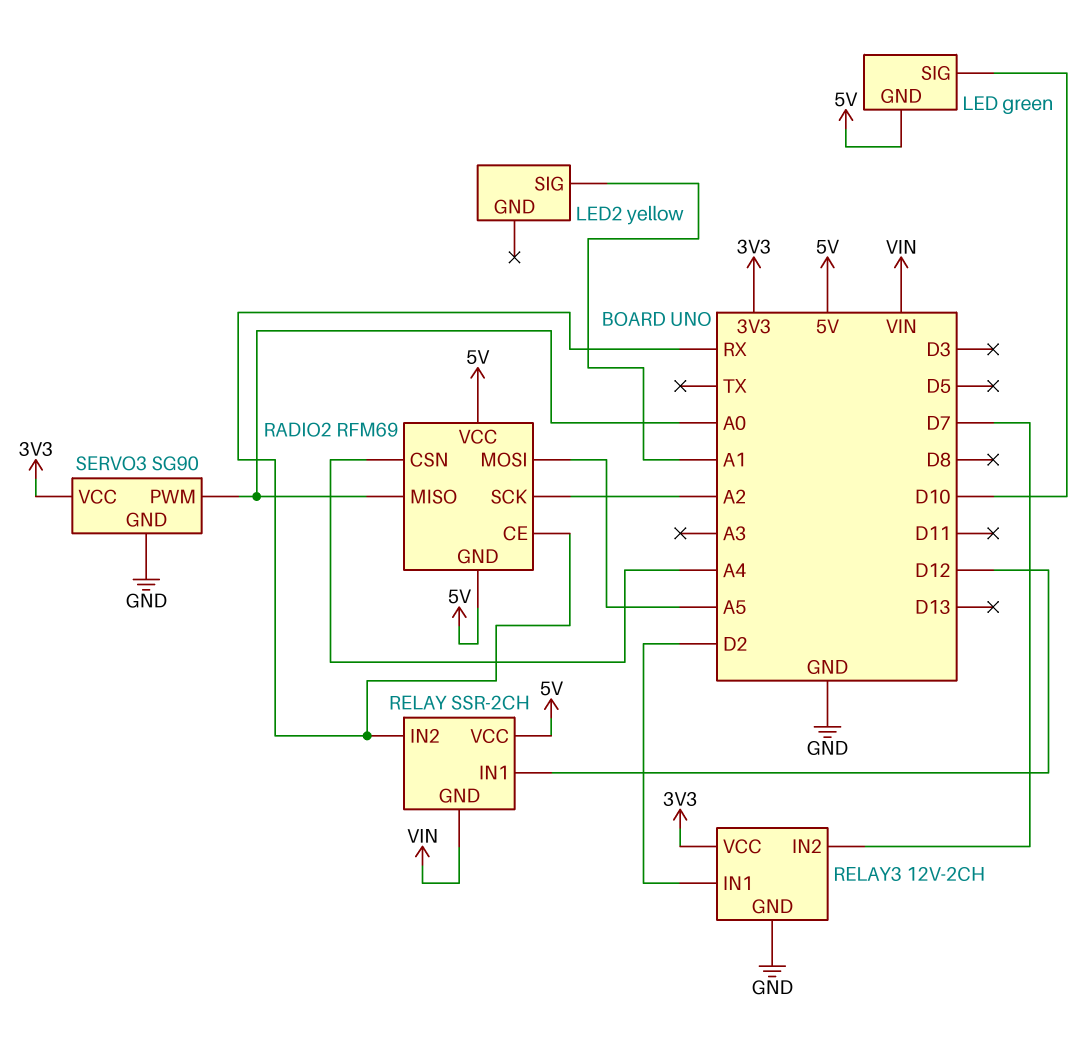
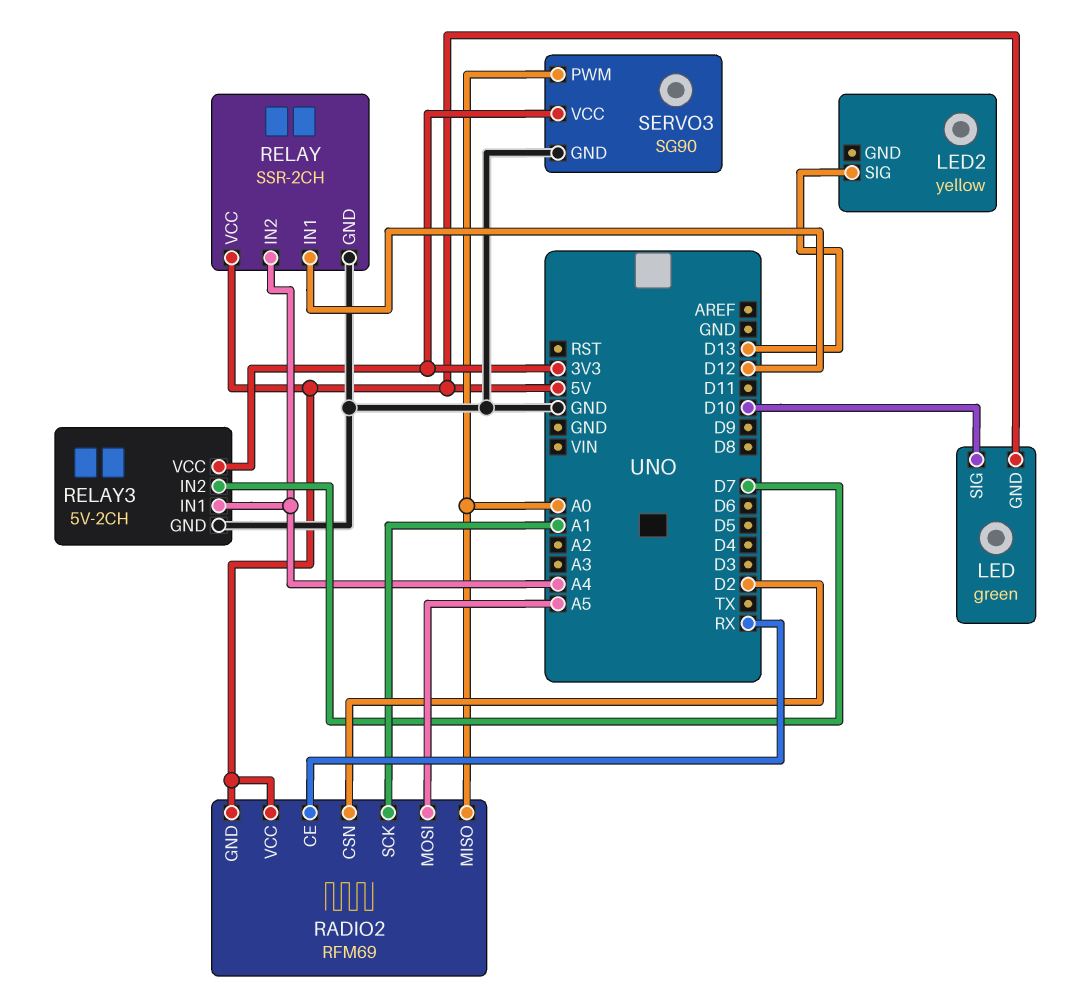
LED2 pin SIG: A1 -> D13
RADIO2 pin CSN: A4 -> D2
RADIO2 pin SCK: A2 -> A1
RELAY pin GND: VIN -> GND
RELAY pin IN2: RX -> A4
RELAY3: 12V-2CH -> 5V-2CH
RELAY3 pin IN1: D2 -> A4

